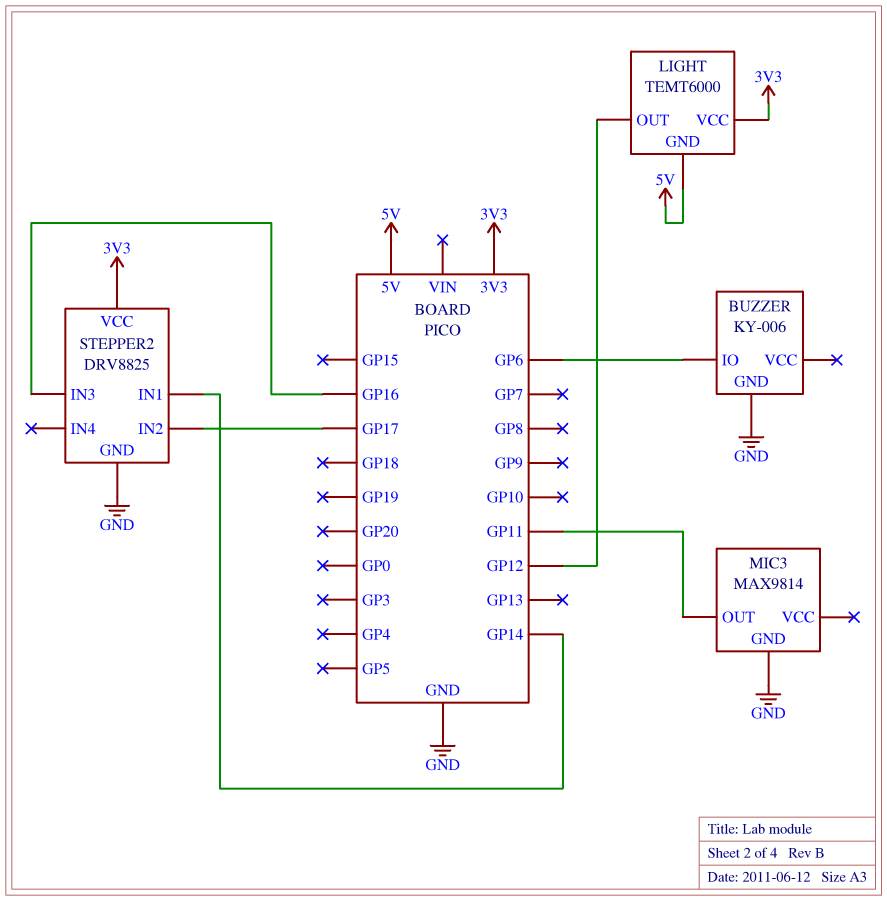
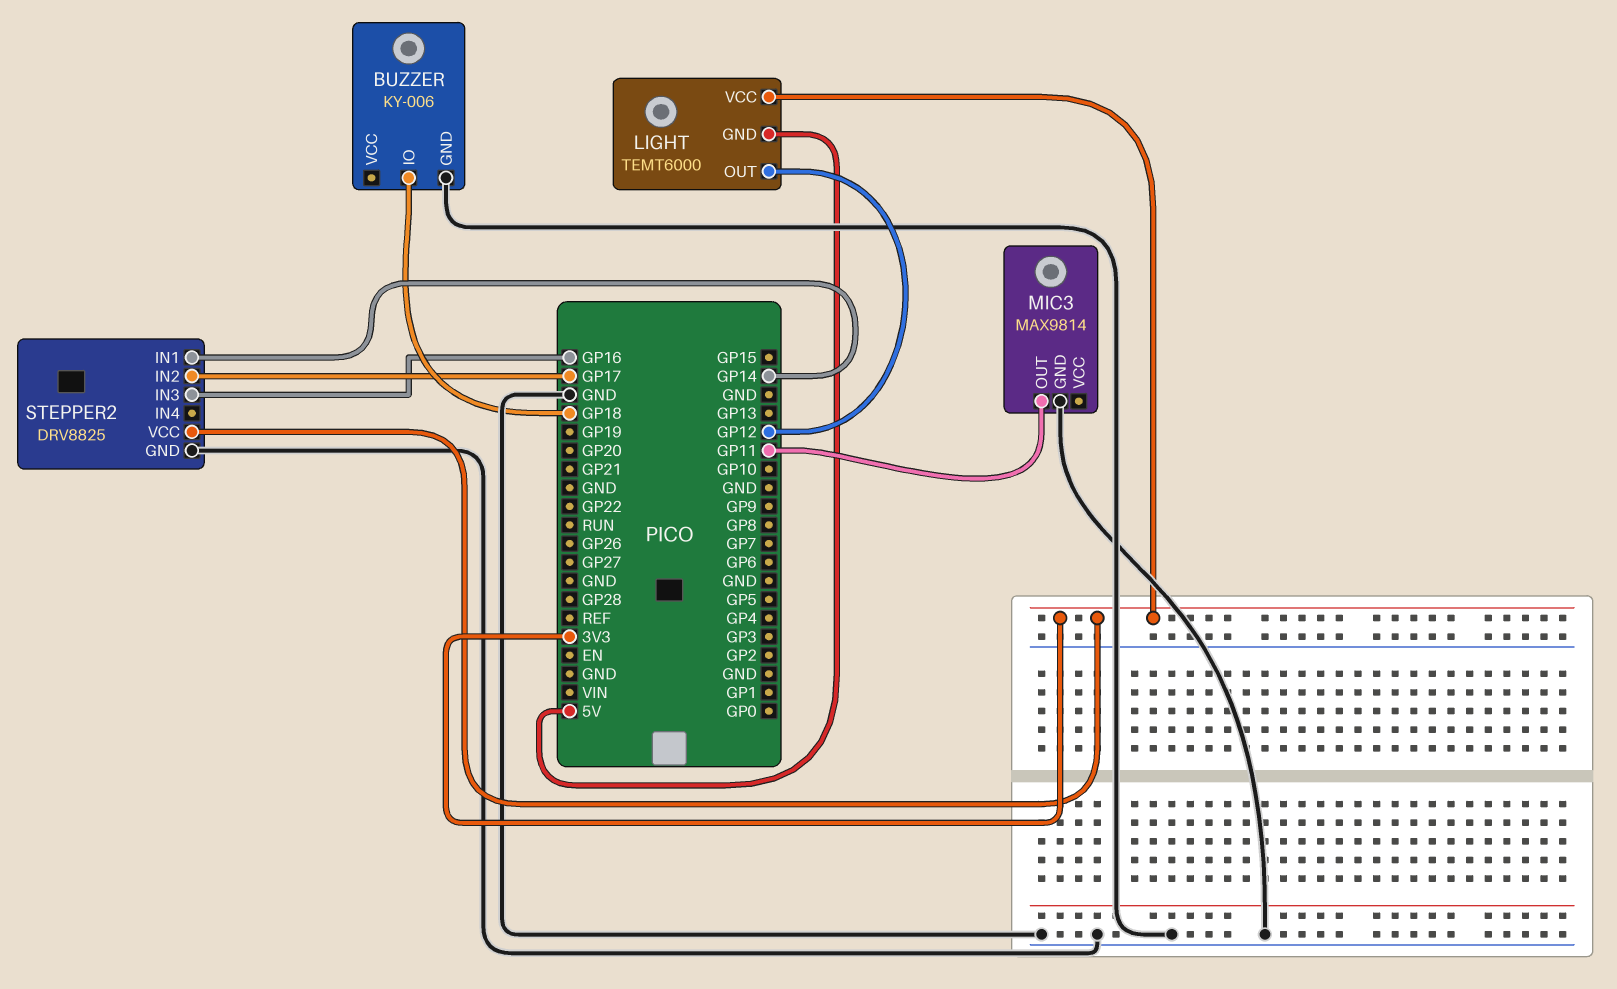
BUZZER pin IO: GP6 -> GP18

